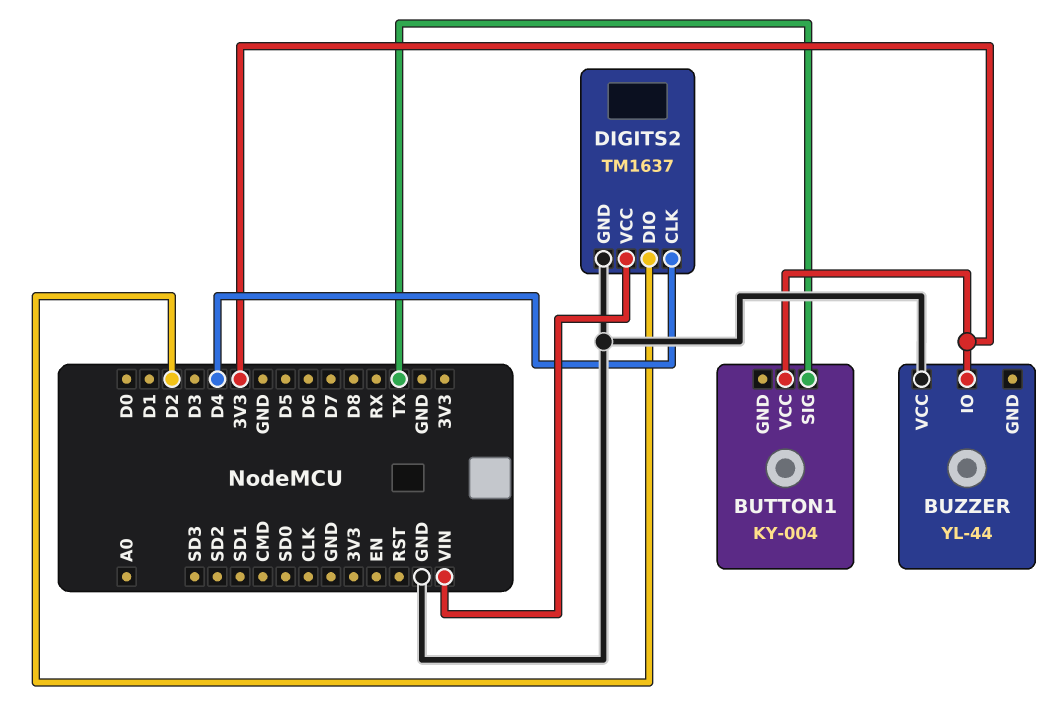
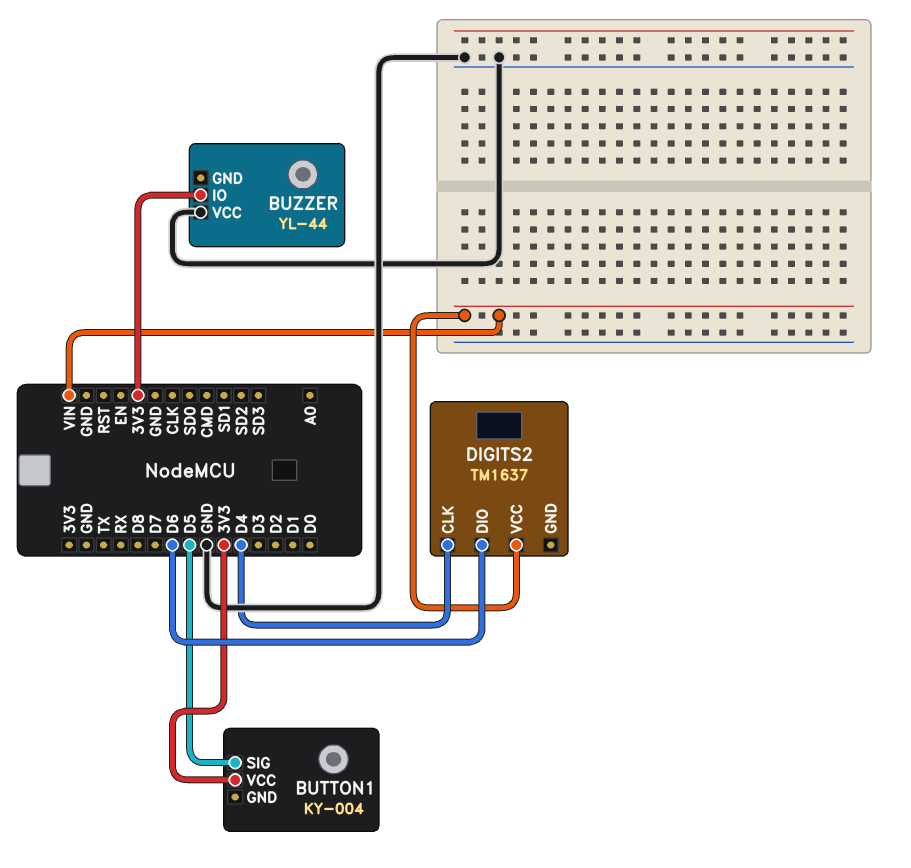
BUTTON1 pin SIG: TX -> D5
DIGITS2 pin DIO: D2 -> D6
DIGITS2 pin GND: GND -> none

